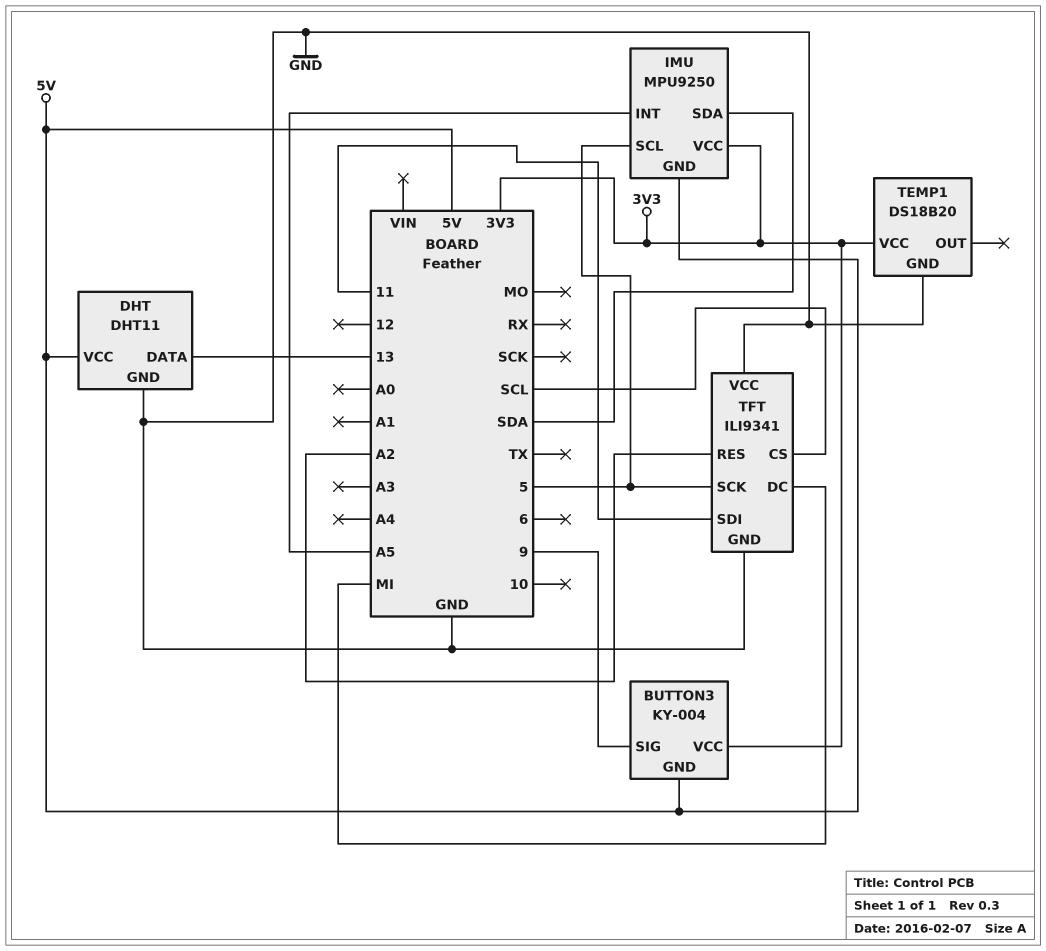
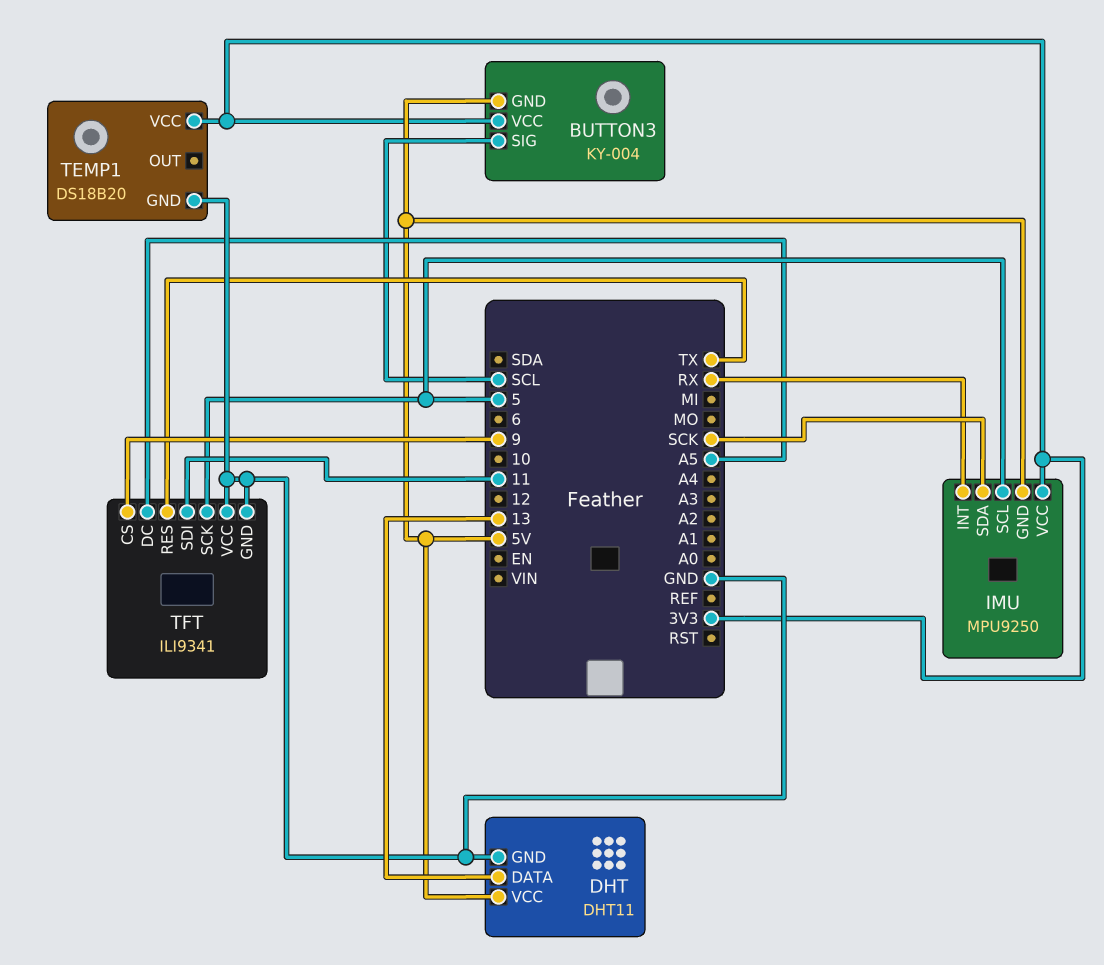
BUTTON3 pin SIG: 9 -> SCL
IMU pin INT: A5 -> RX
IMU pin SDA: SDA -> SCK
TFT pin CS: SCL -> 9
TFT pin DC: MI -> A5
TFT pin RES: A2 -> TX

